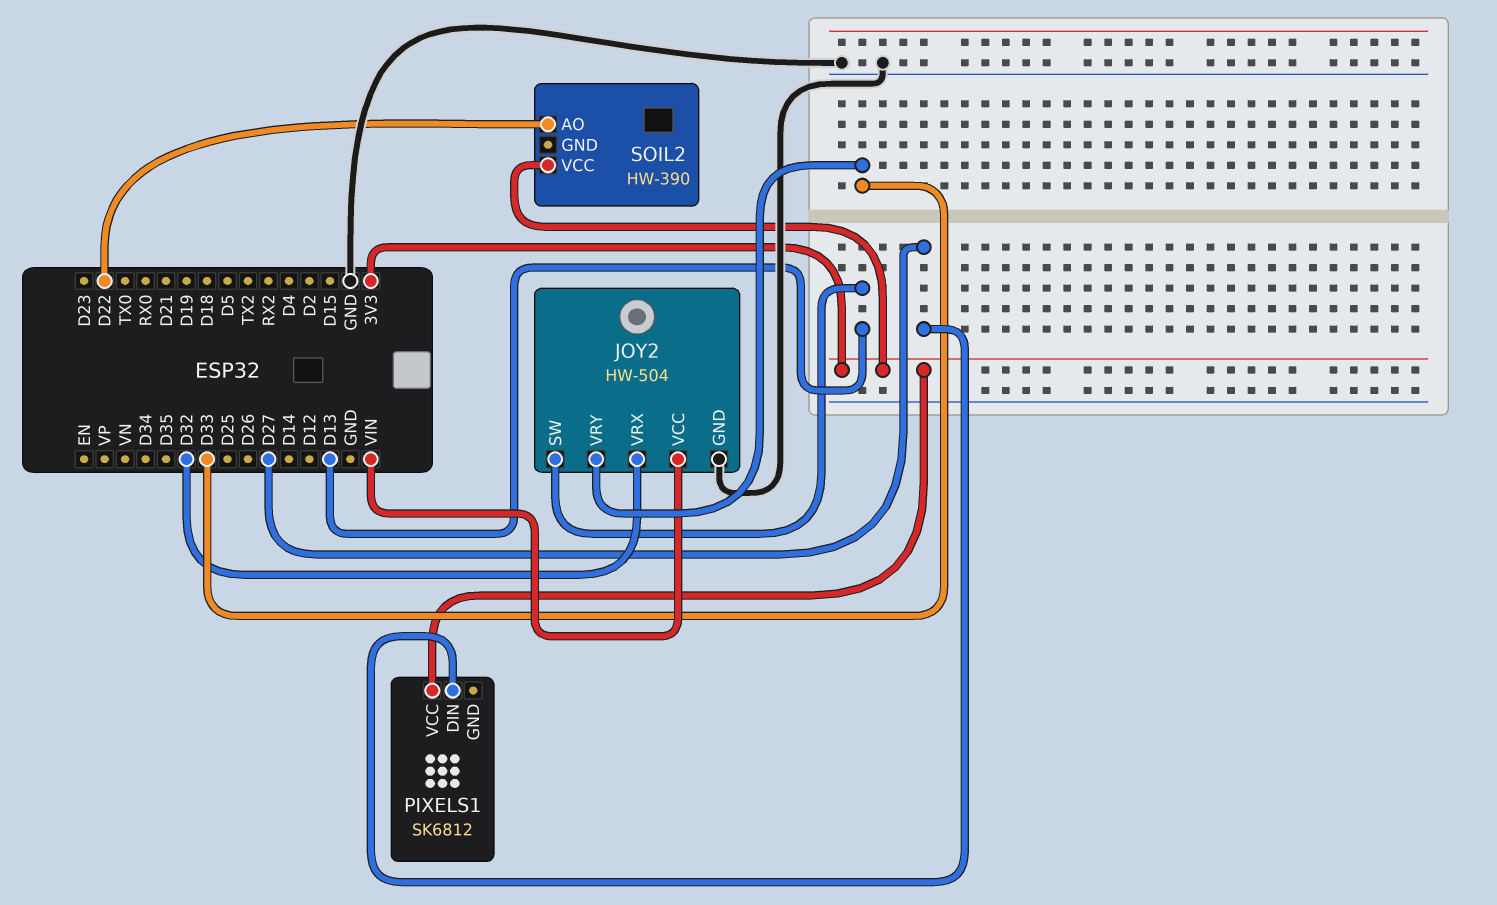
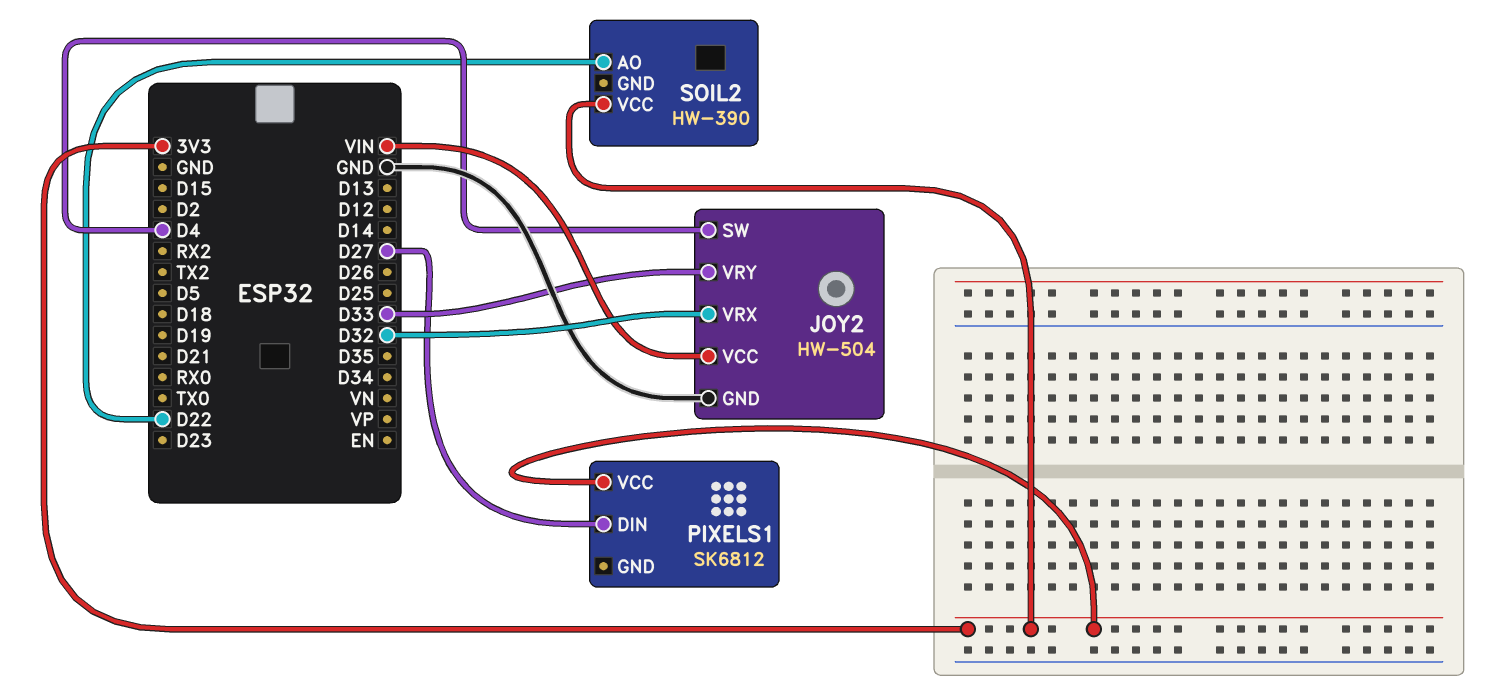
JOY2 pin SW: D13 -> D4

